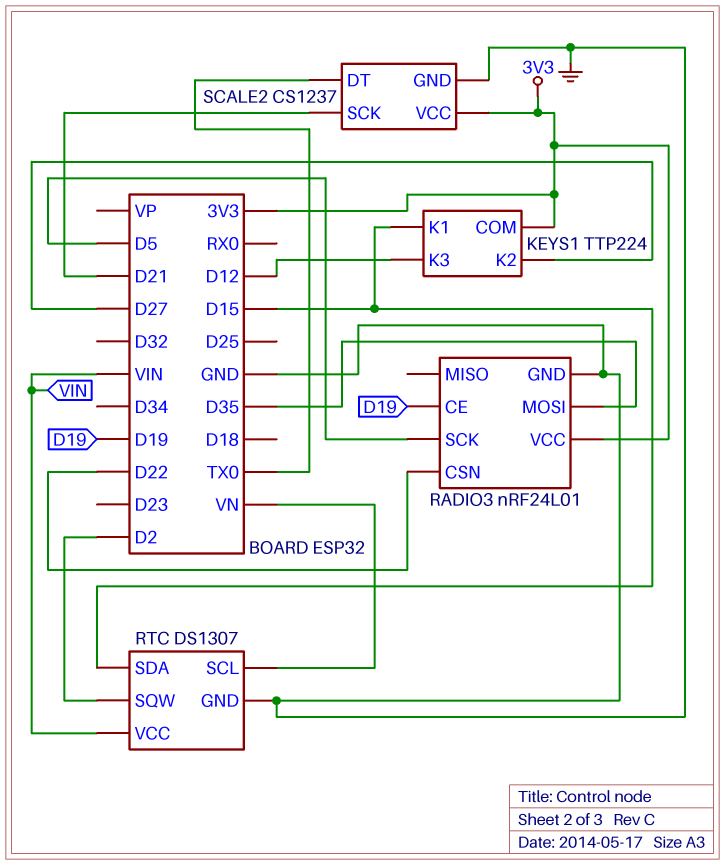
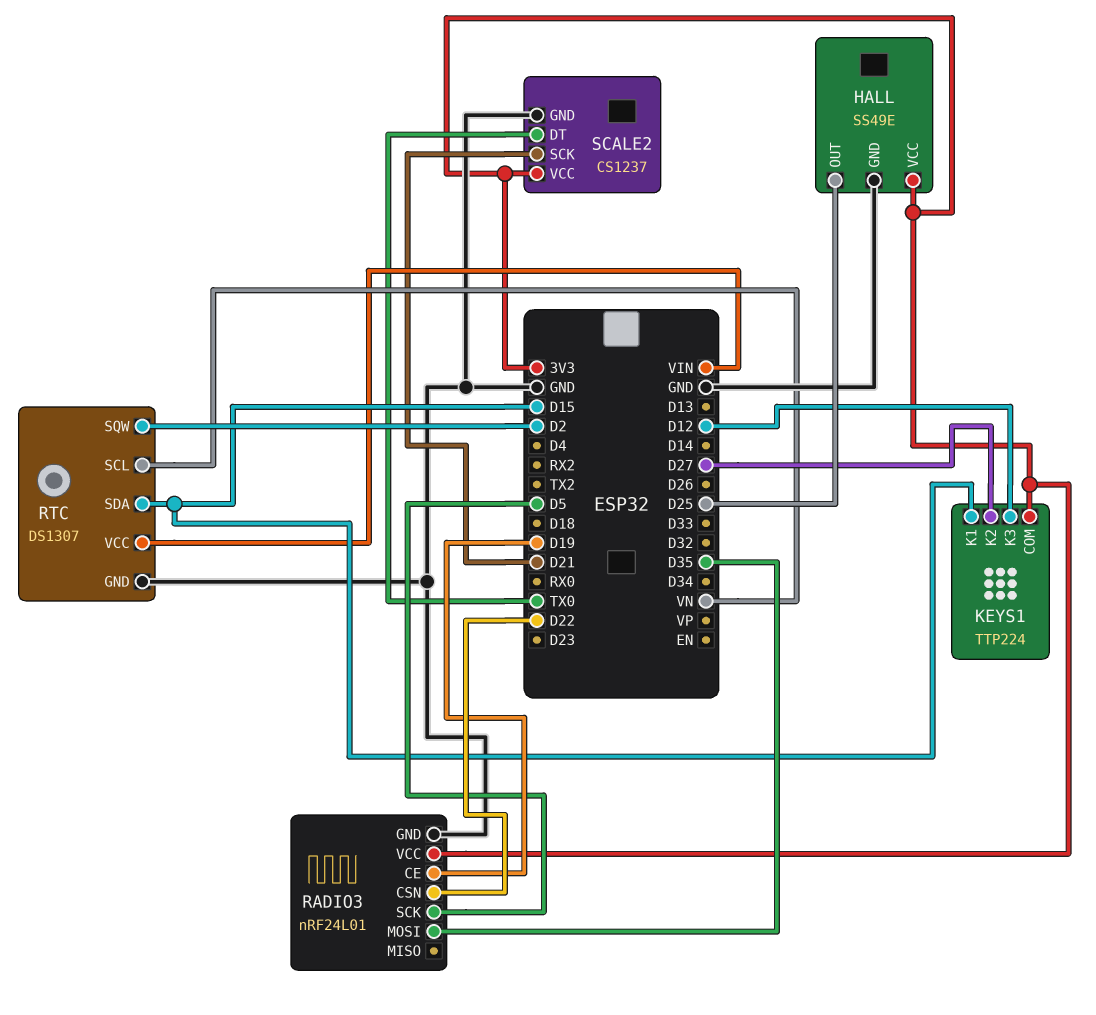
HALL: none -> SS49E
HALL pin GND: none -> GND
HALL pin OUT: none -> D25
HALL pin VCC: none -> 3V3

